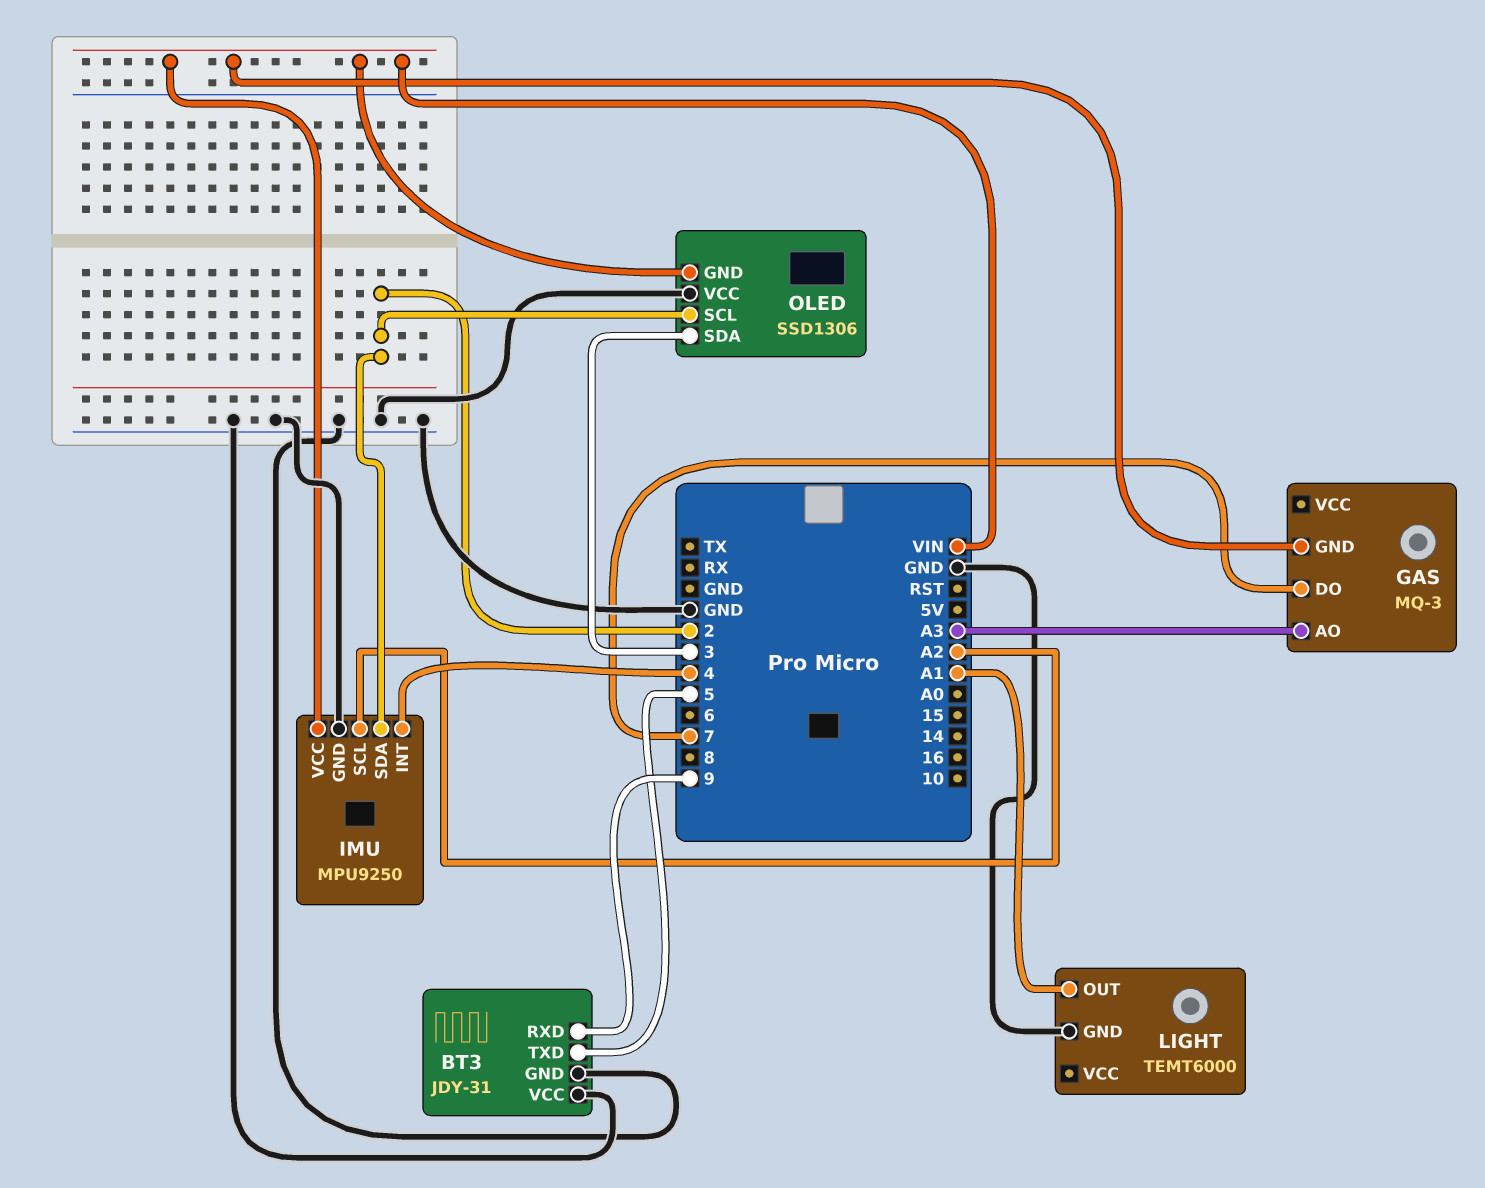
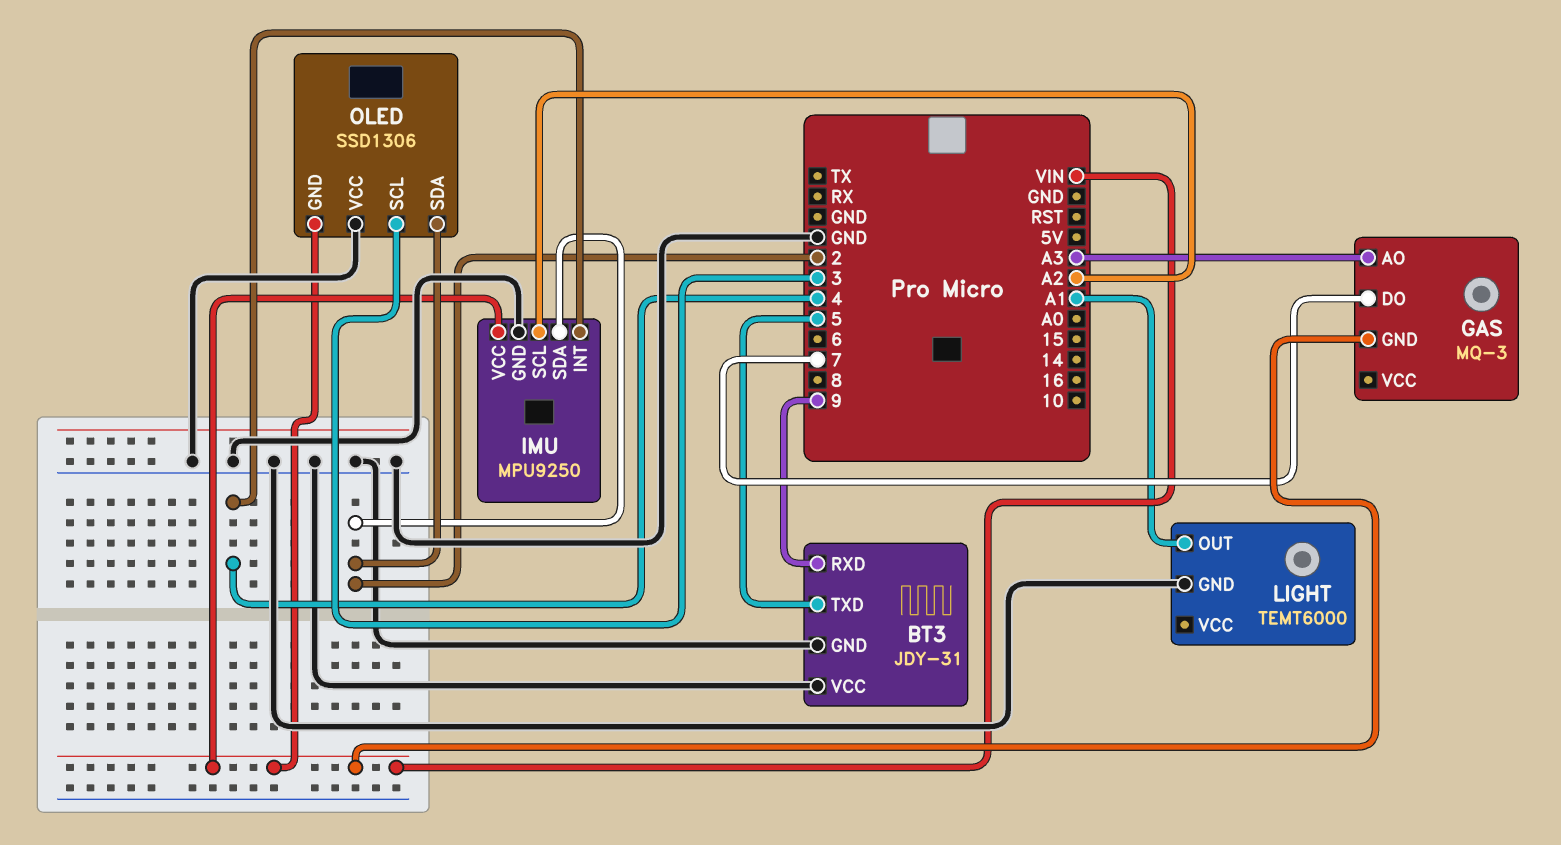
OLED pin SCL: 2 -> 3
OLED pin SDA: 3 -> 2

